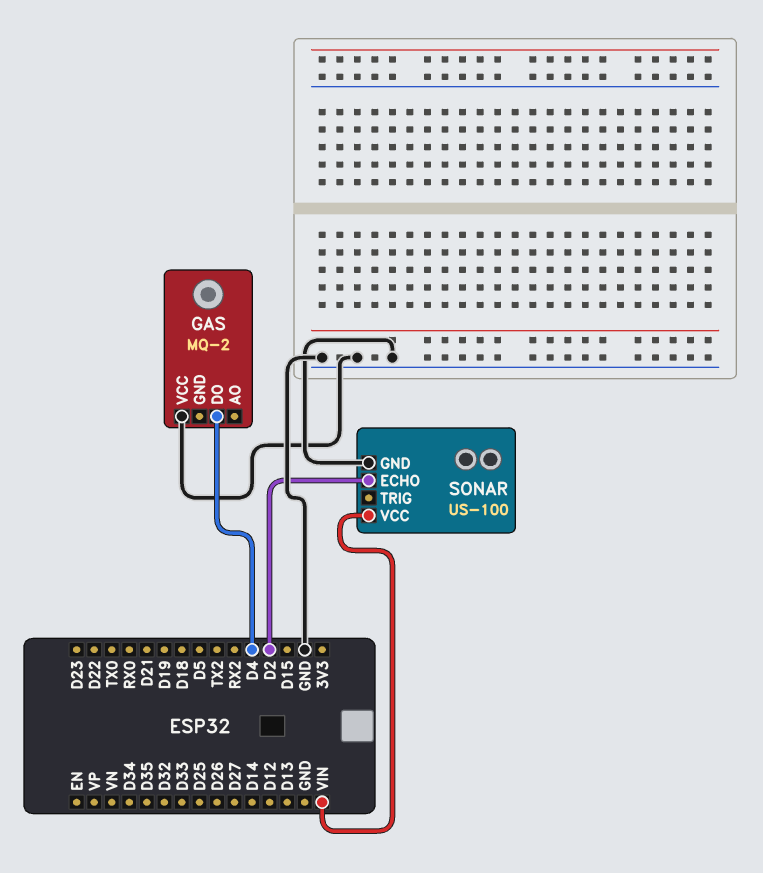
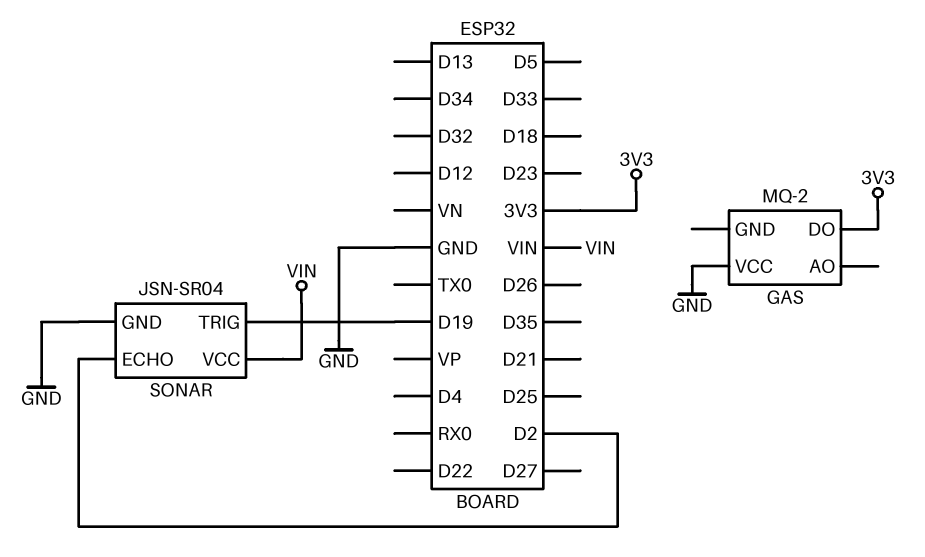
GAS pin DO: D4 -> 3V3
SONAR: US-100 -> JSN-SR04
SONAR pin TRIG: none -> D19

